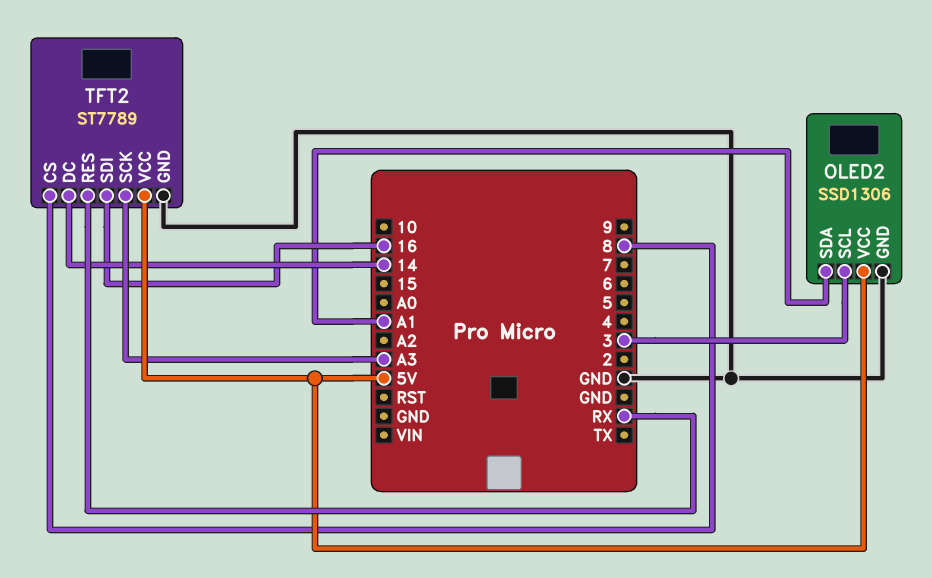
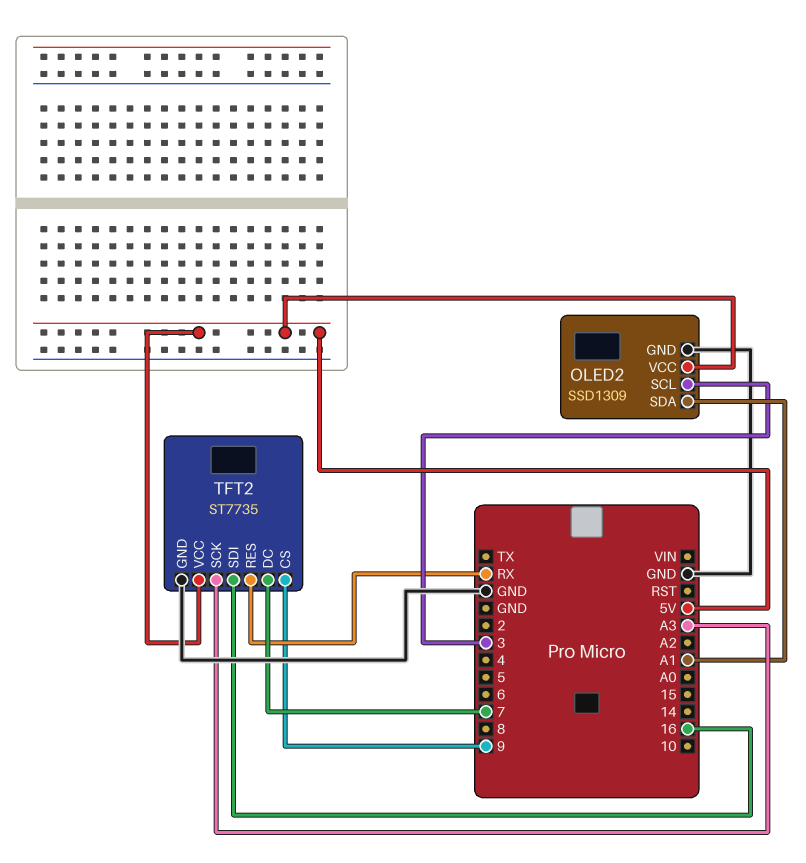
OLED2: SSD1306 -> SSD1309
TFT2: ST7789 -> ST7735
TFT2 pin CS: 8 -> 9
TFT2 pin DC: 14 -> 7

